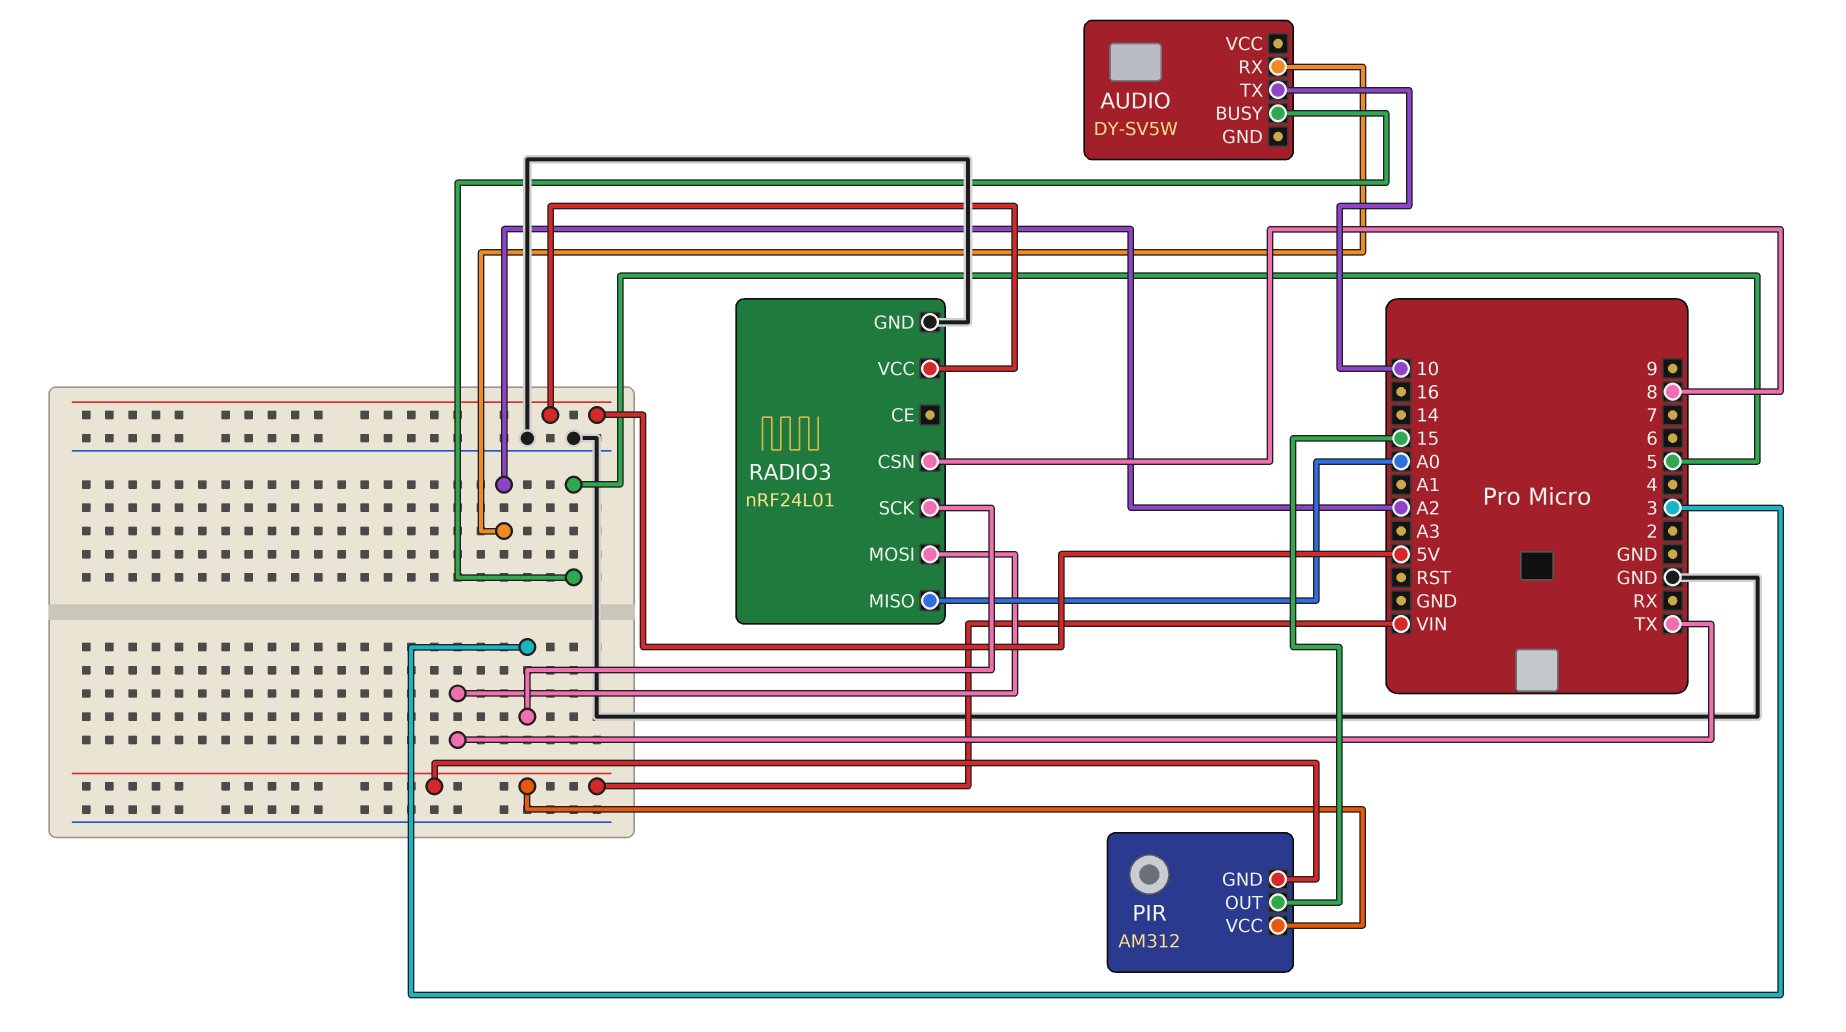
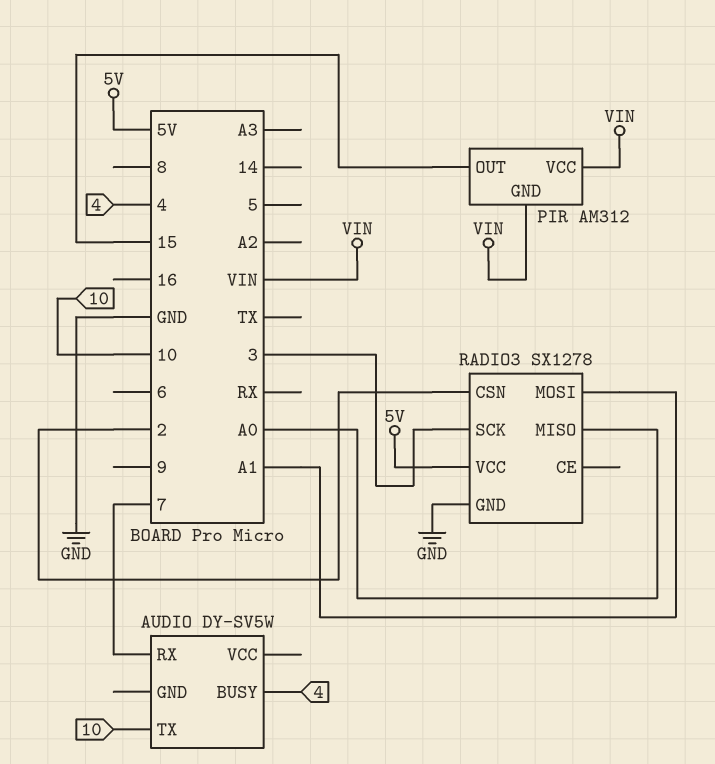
AUDIO pin BUSY: 5 -> 4
AUDIO pin RX: A2 -> 7
RADIO3: nRF24L01 -> SX1278
RADIO3 pin CSN: 8 -> 2
RADIO3 pin MOSI: TX -> A1

